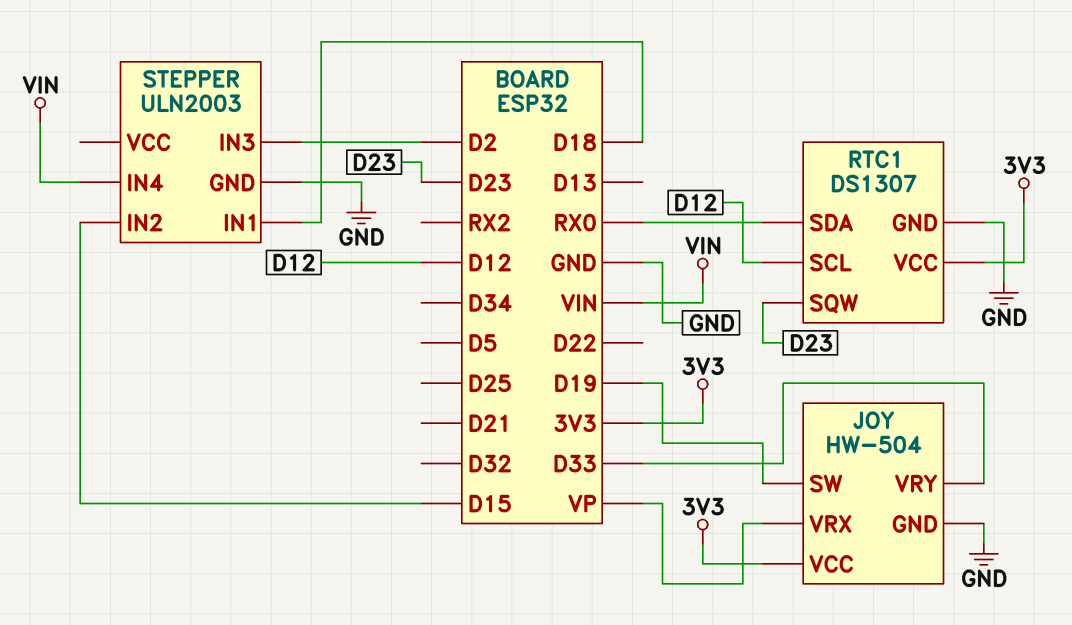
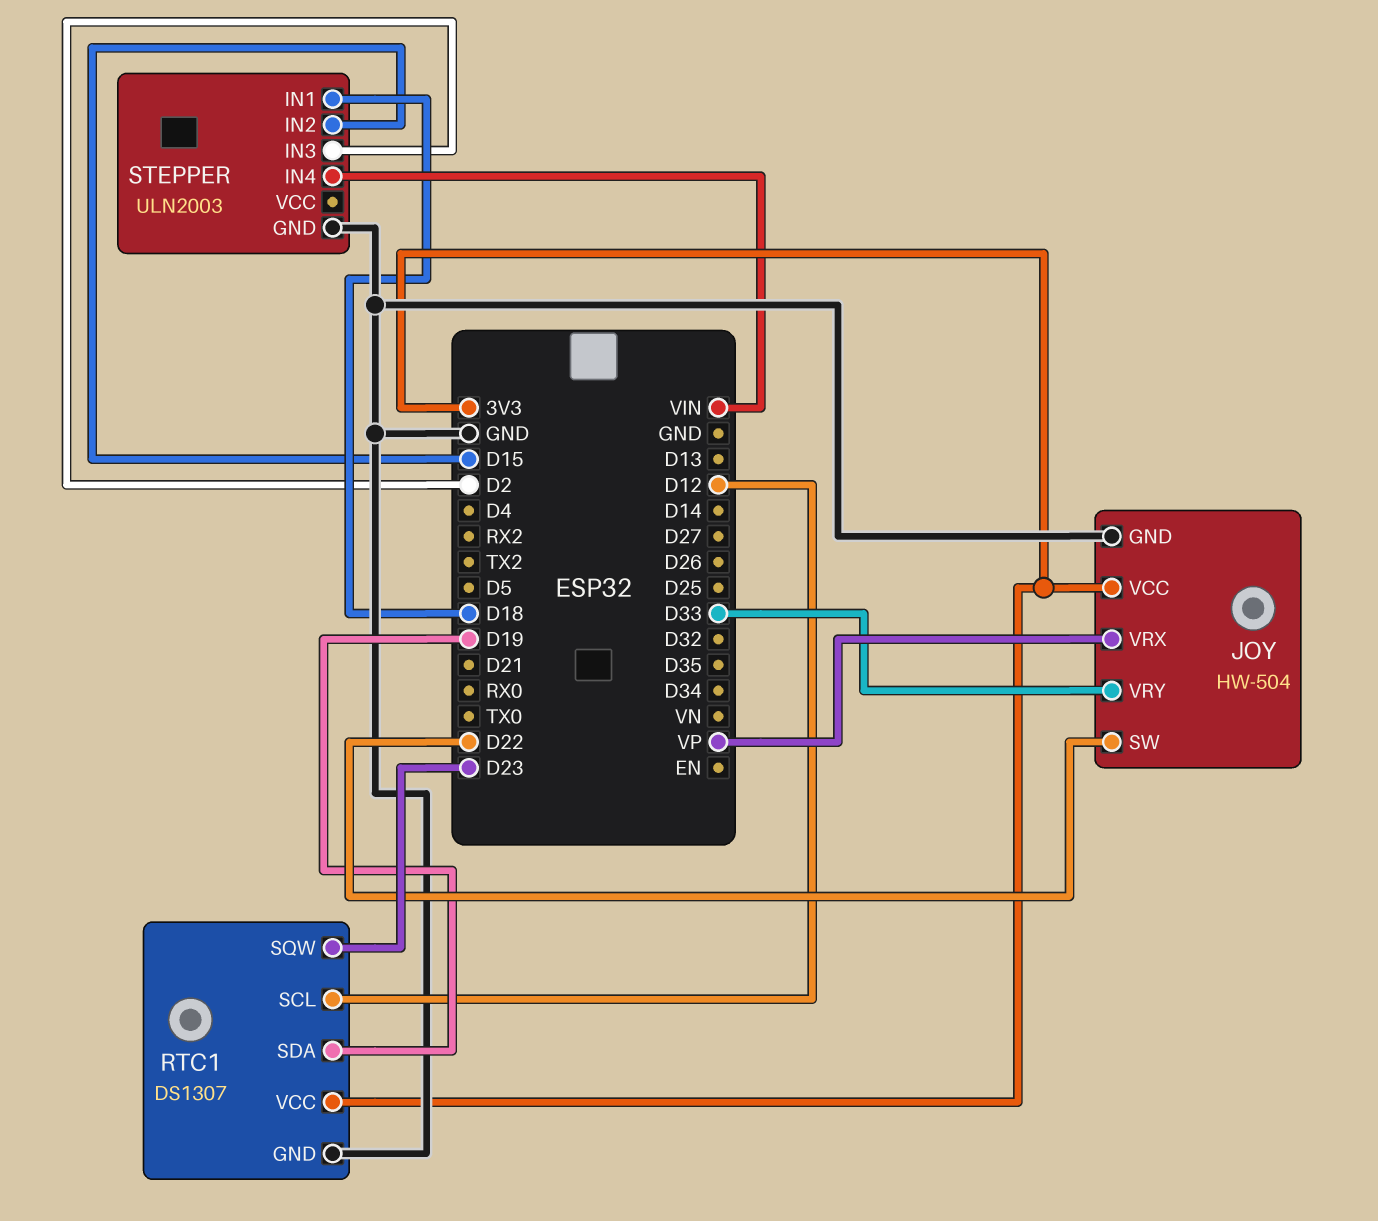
JOY pin SW: D19 -> D22
RTC1 pin SDA: RX0 -> D19

